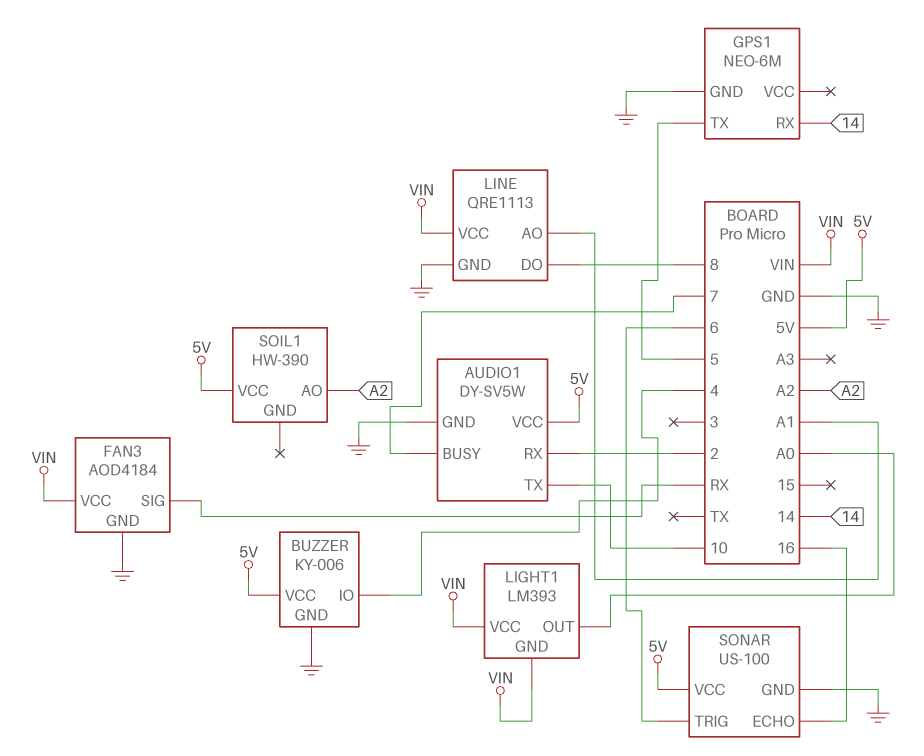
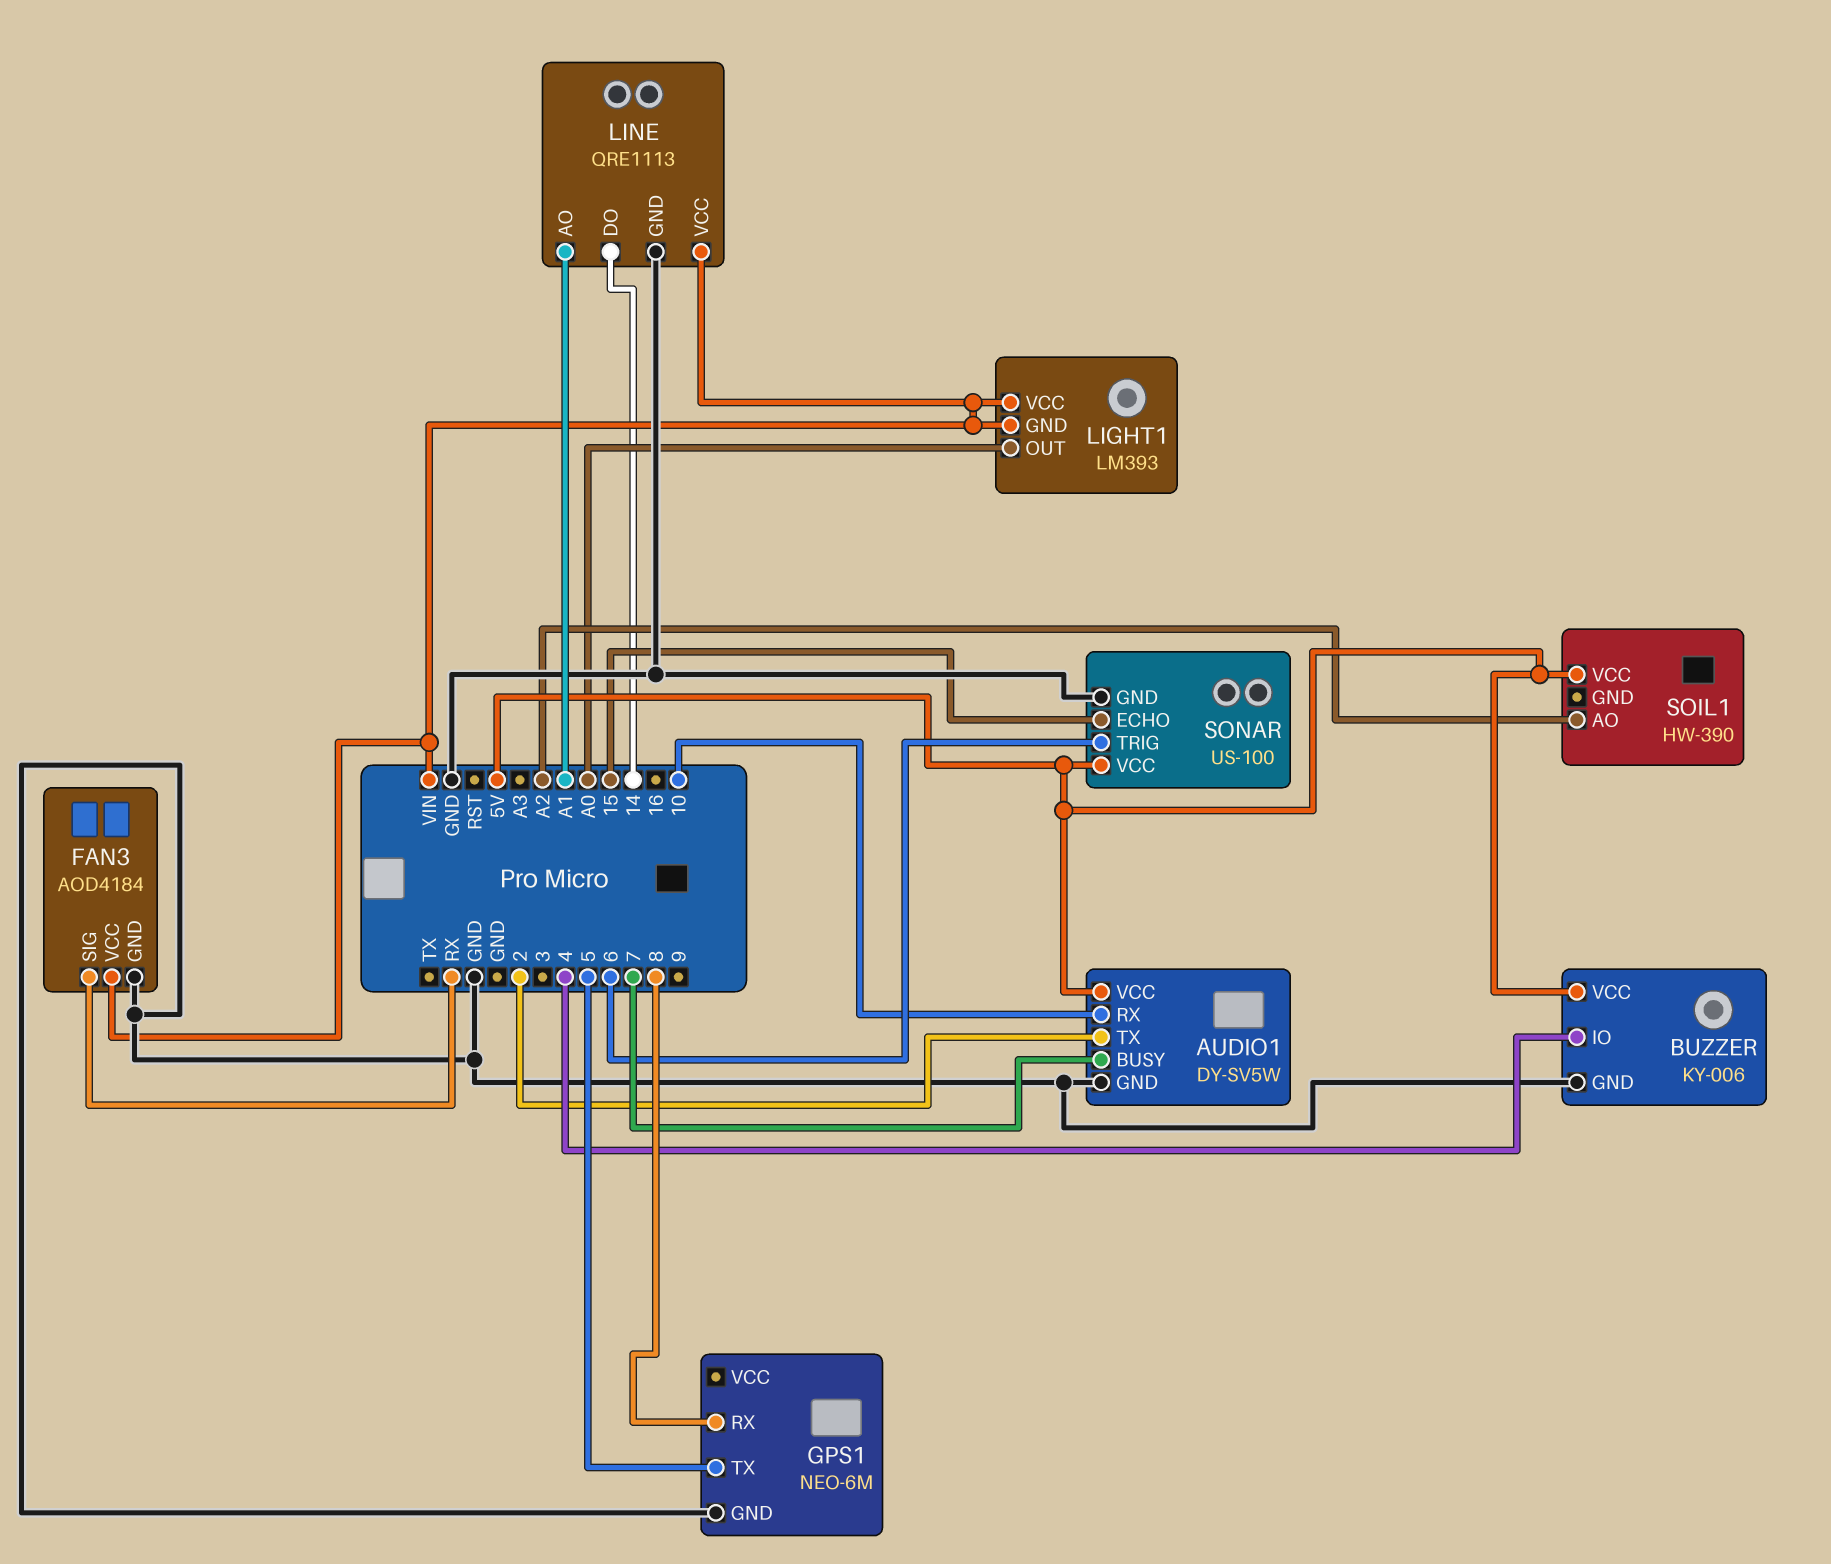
AUDIO1 pin RX: 2 -> 10
AUDIO1 pin TX: 10 -> 2
GPS1 pin RX: 14 -> 8
LINE pin DO: 8 -> 14
SONAR pin ECHO: 16 -> 15

